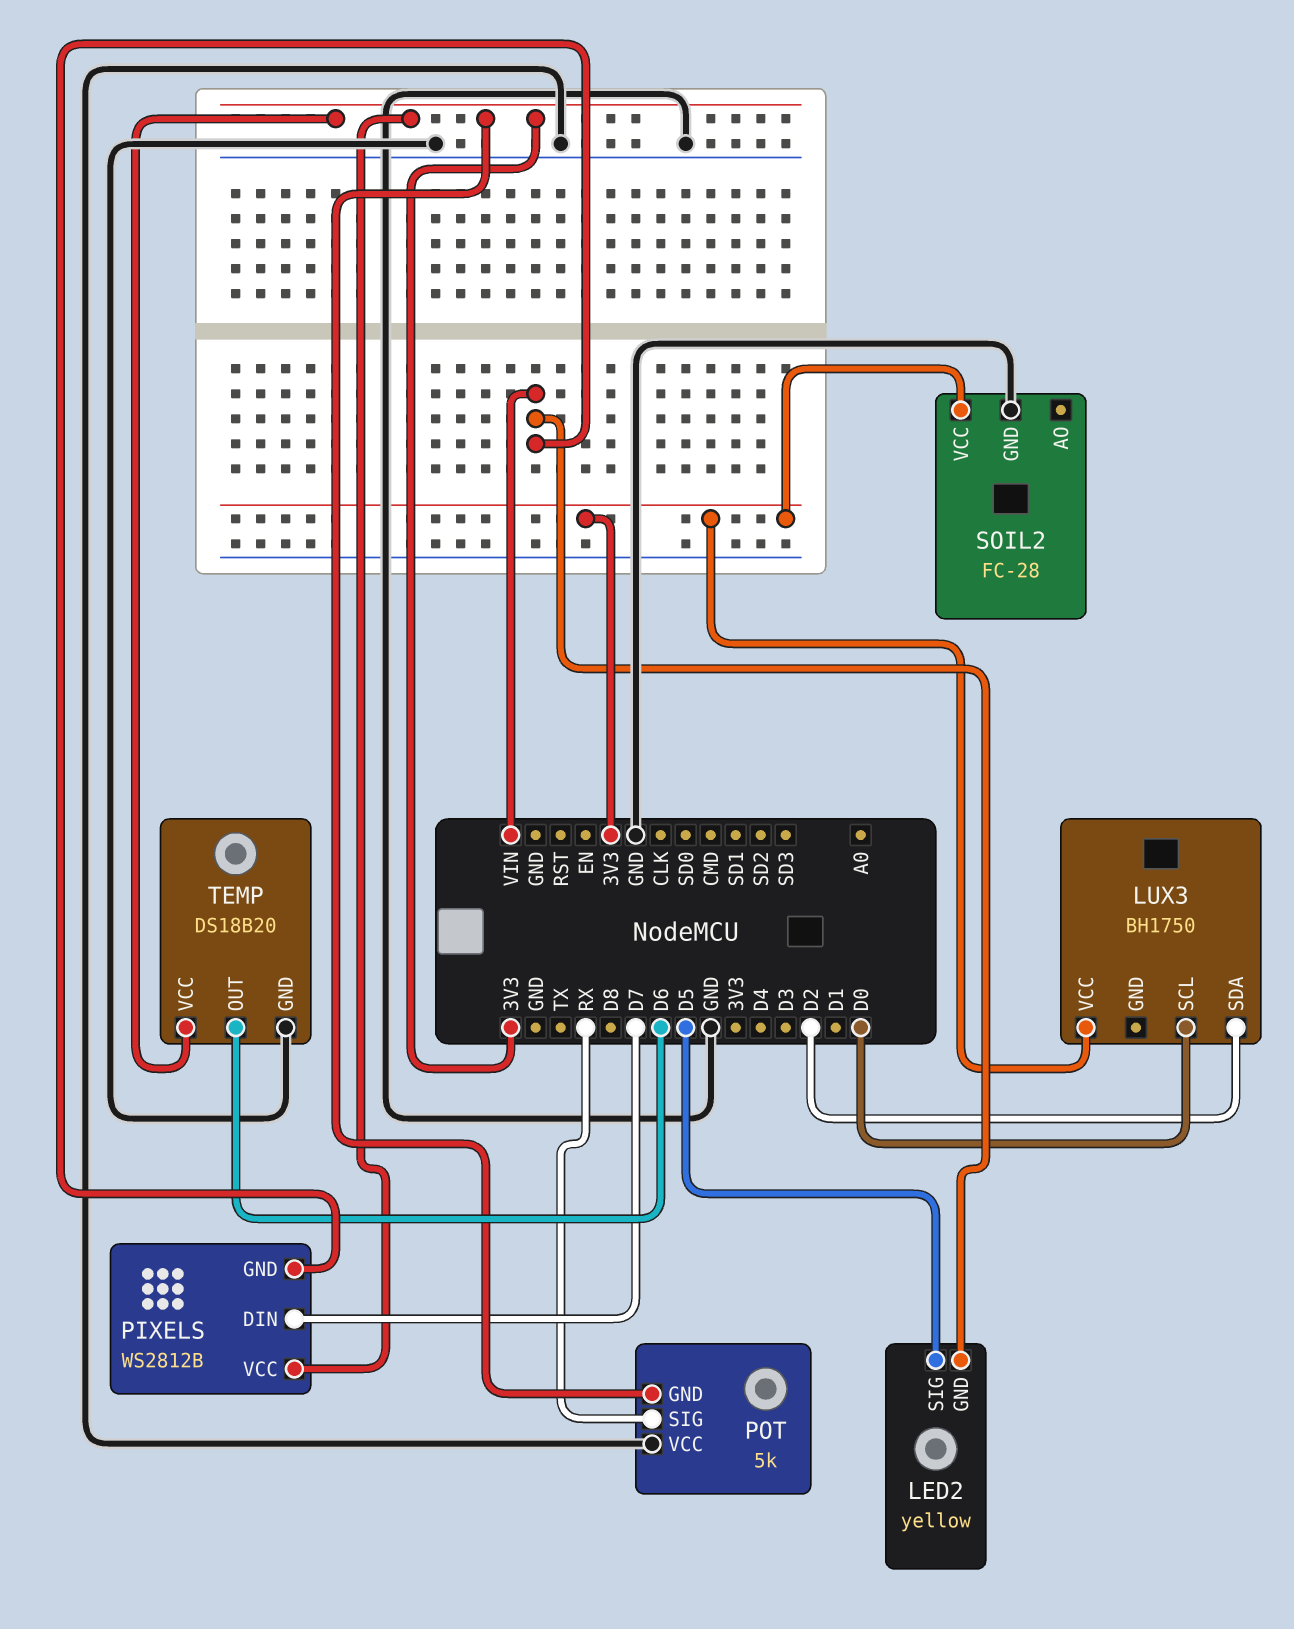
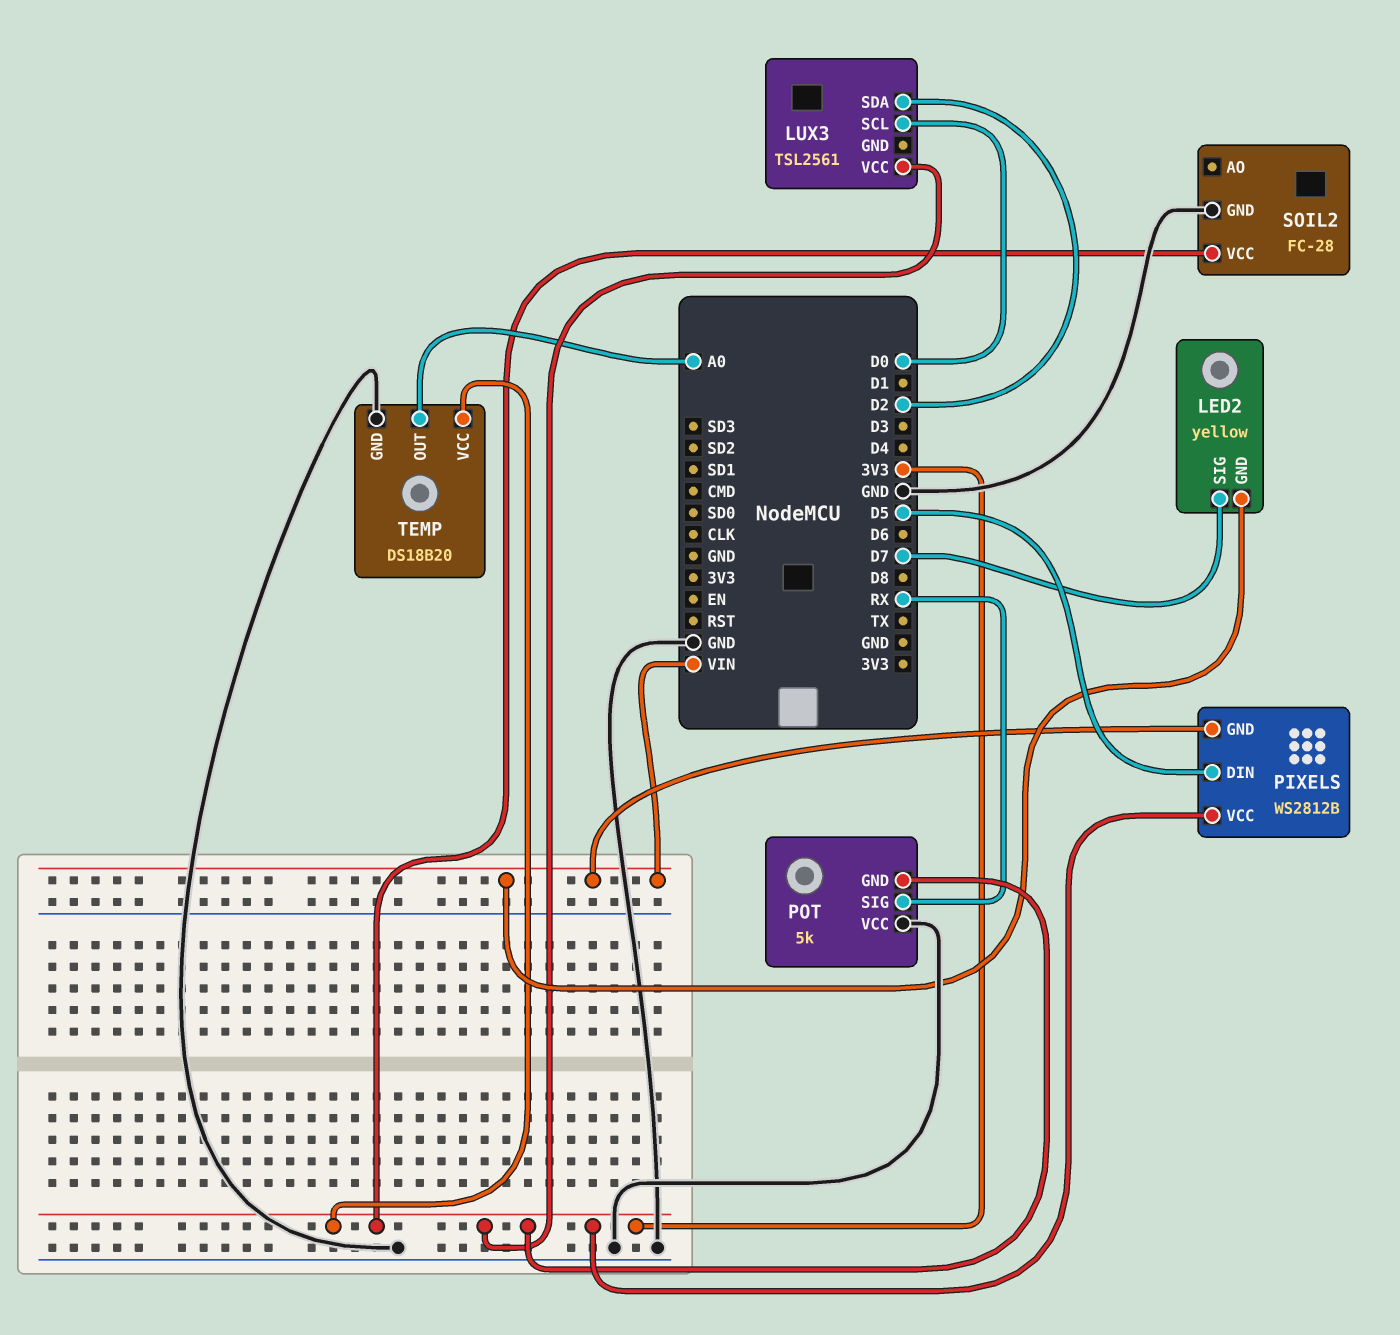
LED2 pin SIG: D5 -> D7
LUX3: BH1750 -> TSL2561
PIXELS pin DIN: D7 -> D5
TEMP pin OUT: D6 -> A0

